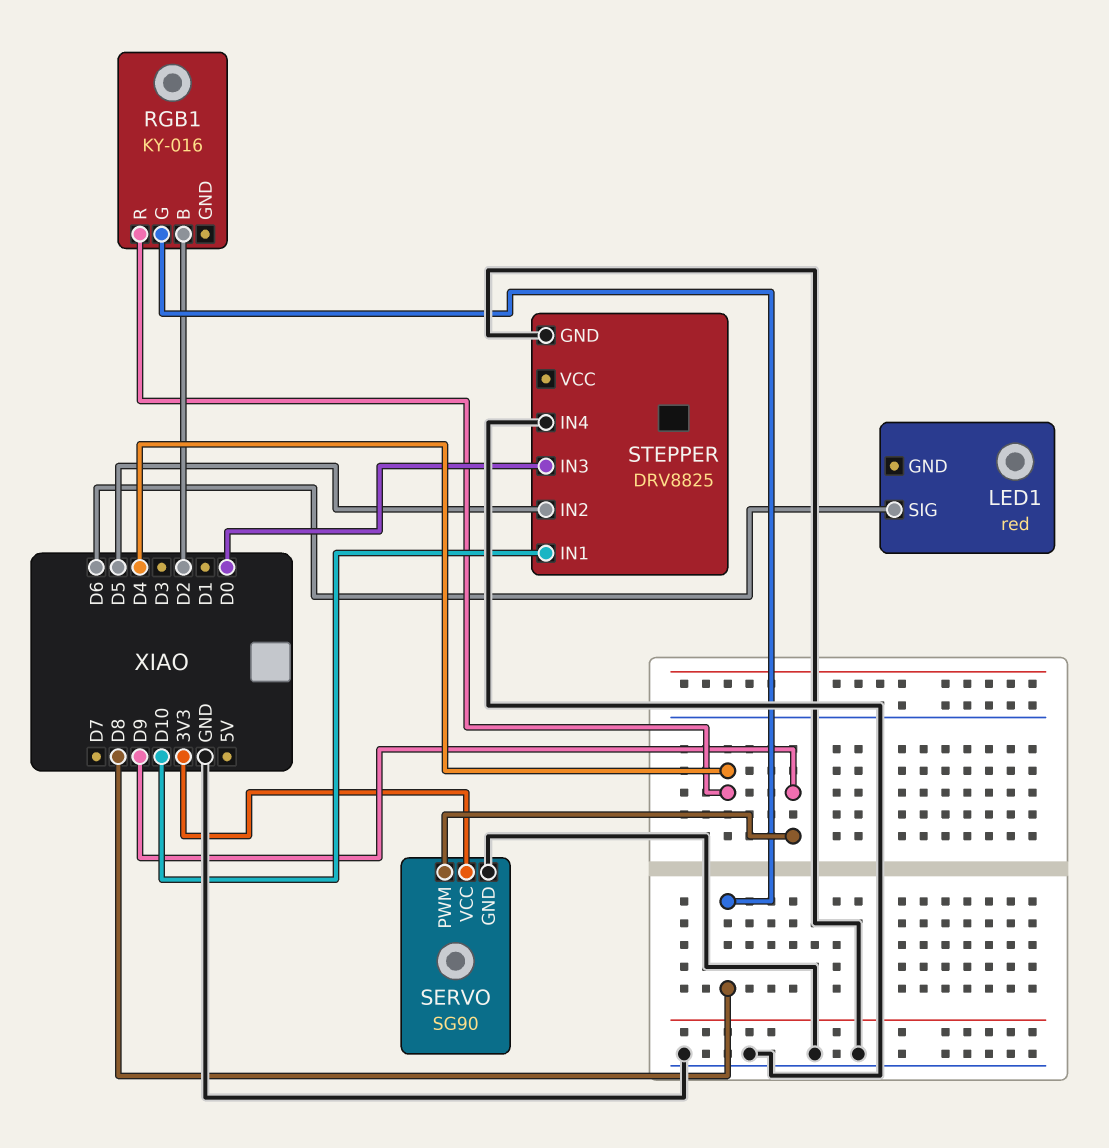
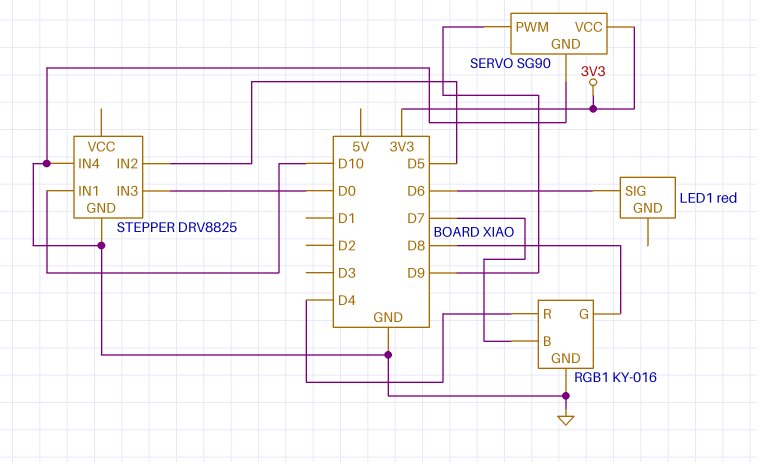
RGB1 pin B: D2 -> D7
RGB1 pin GND: none -> GND

